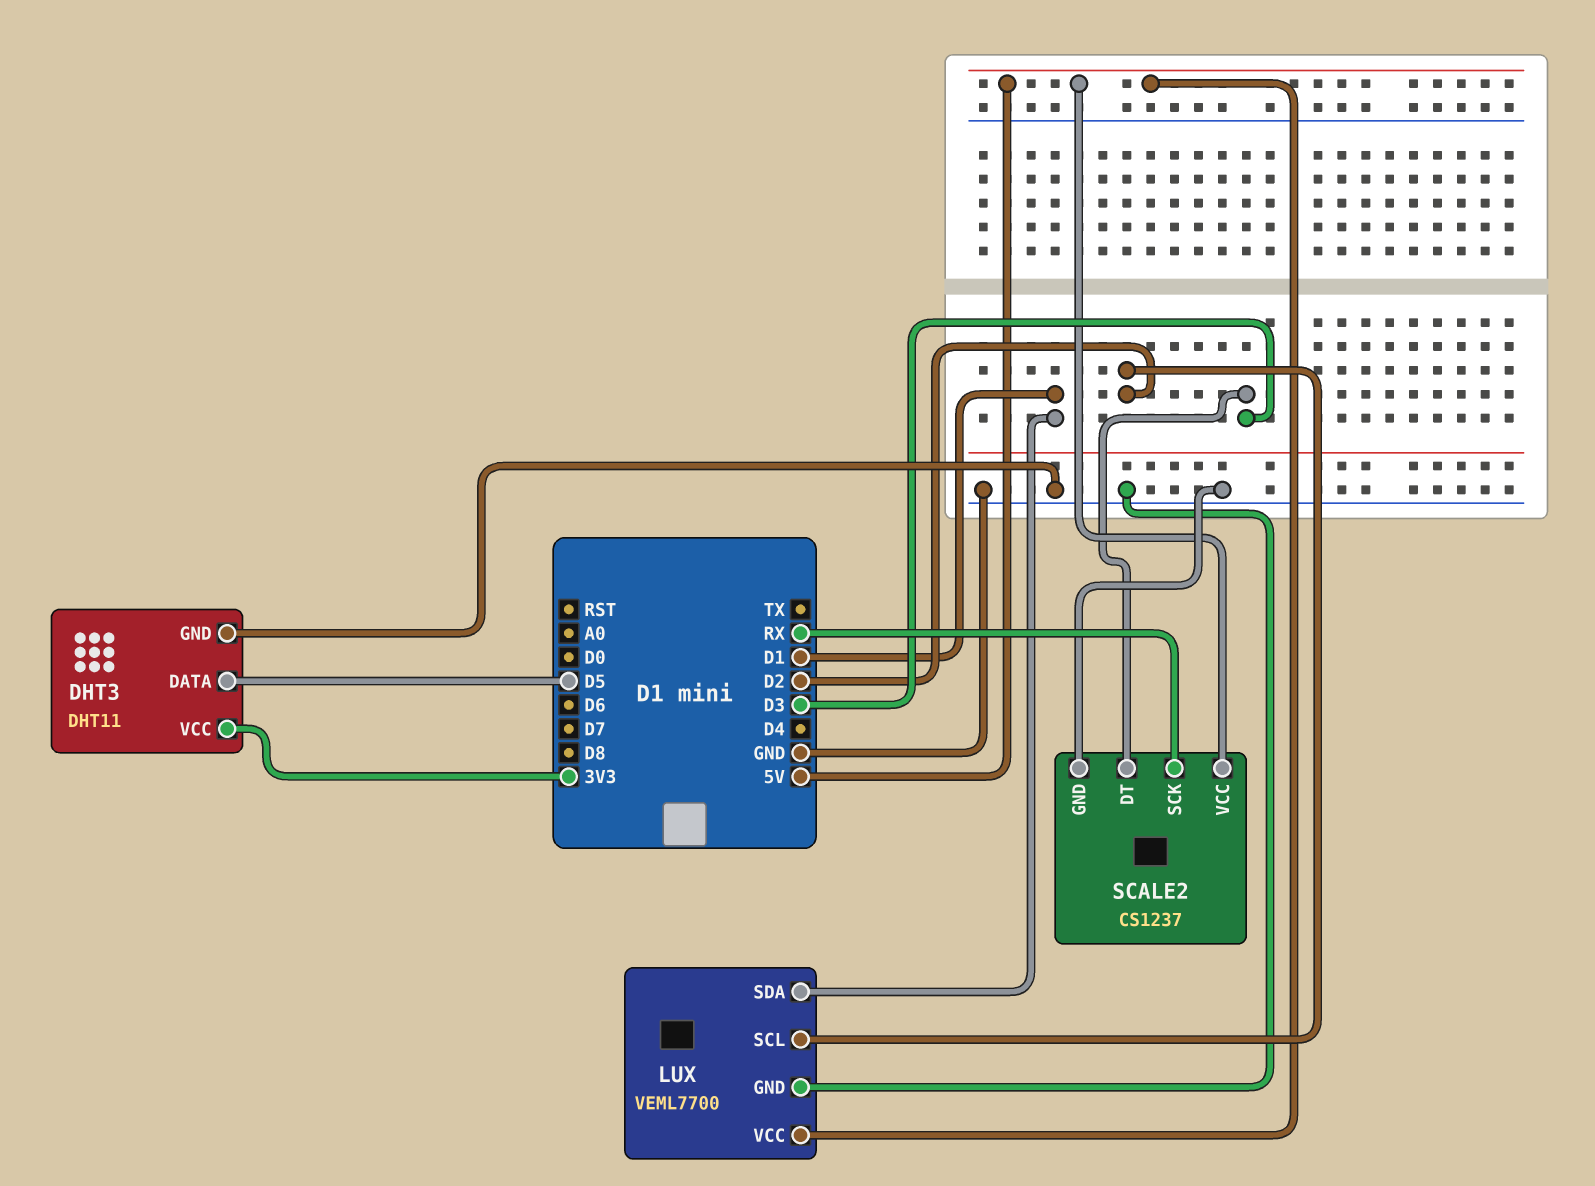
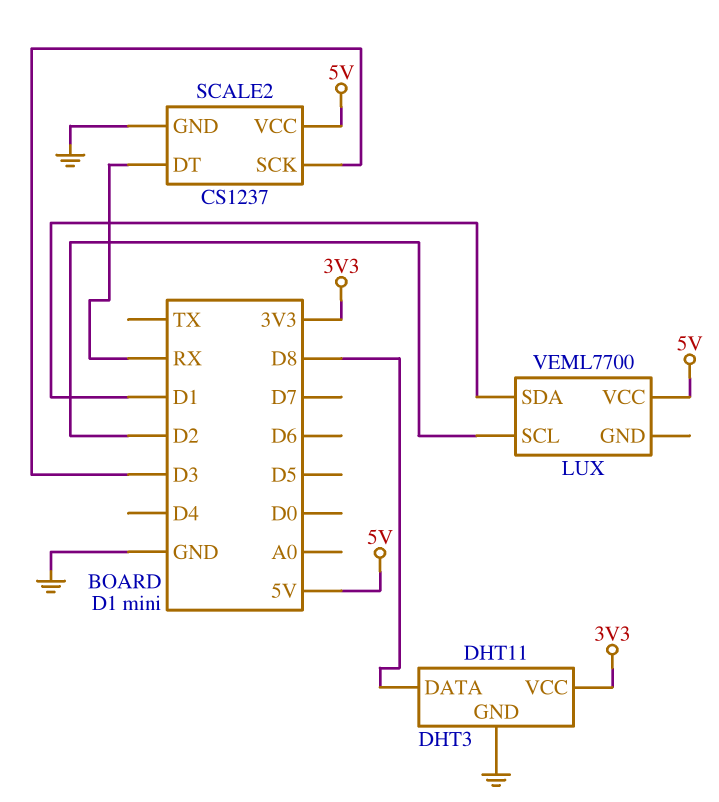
DHT3 pin DATA: D5 -> D8
LUX pin GND: GND -> none
SCALE2 pin DT: D3 -> RX
SCALE2 pin SCK: RX -> D3

